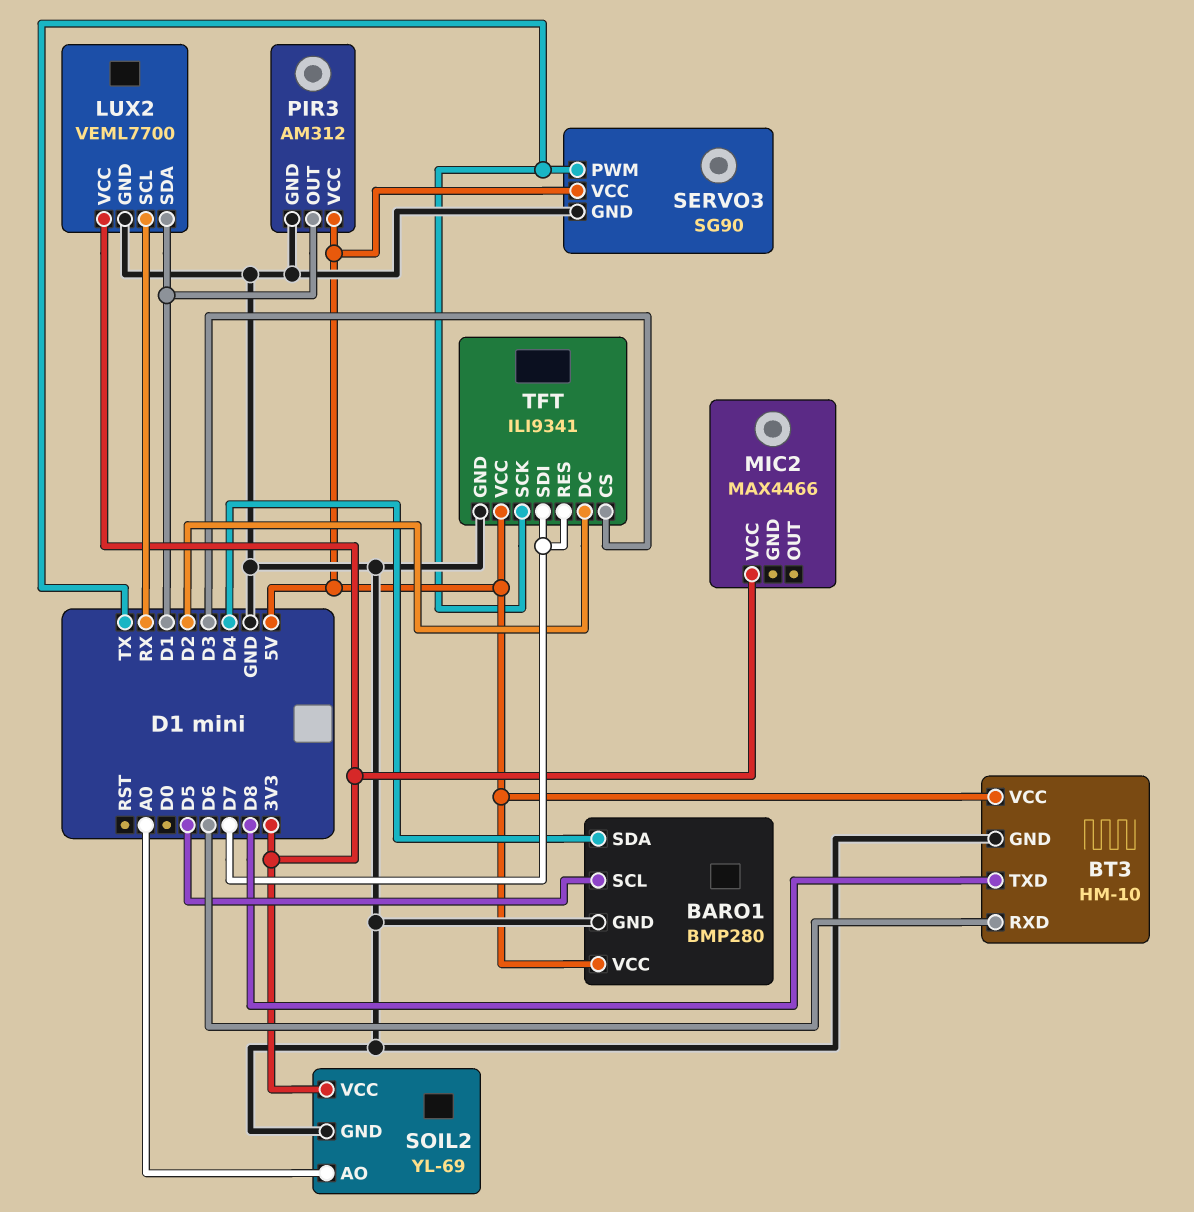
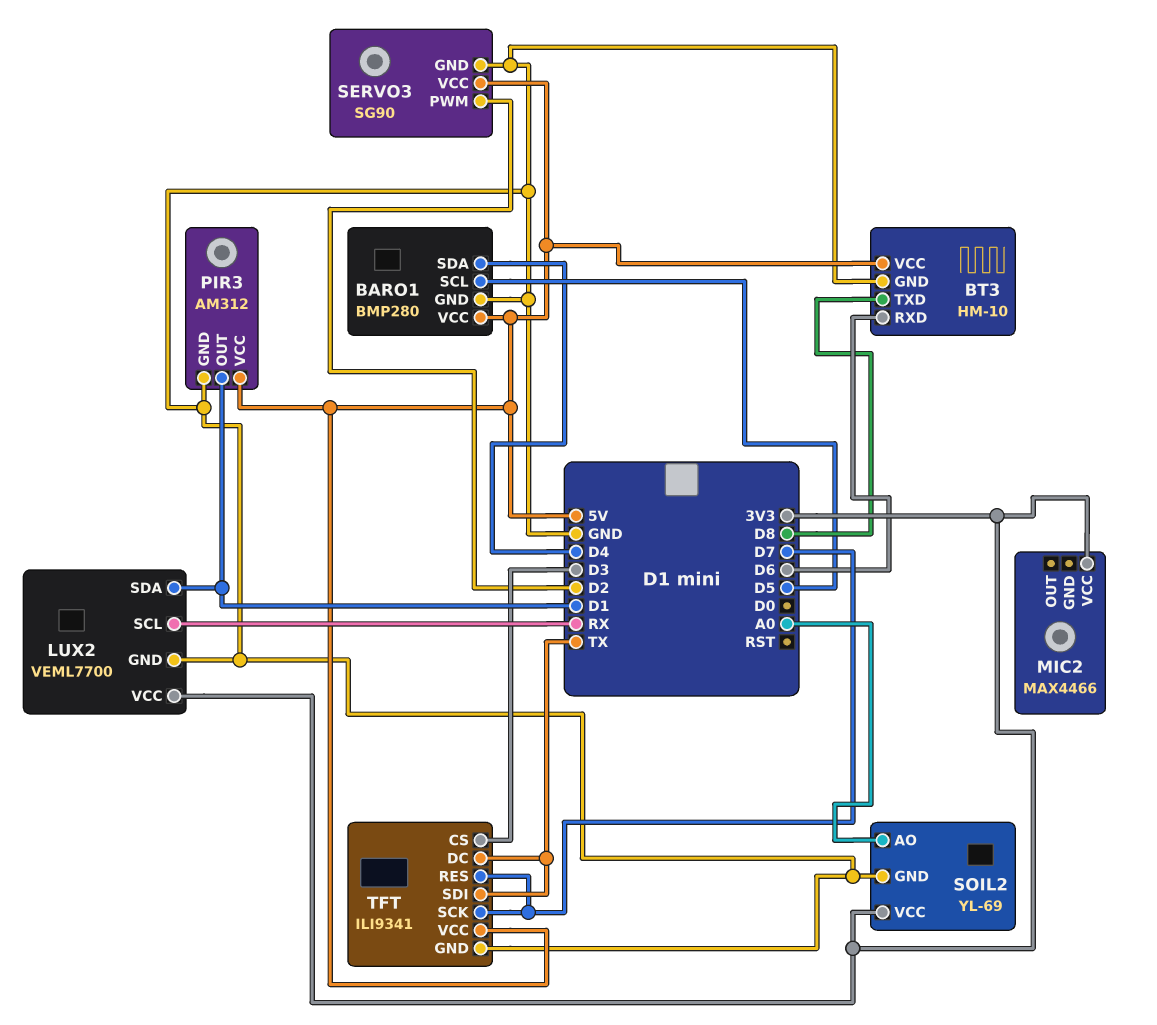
SERVO3 pin PWM: TX -> D2
TFT pin DC: D2 -> TX
TFT pin SCK: TX -> D7
TFT pin SDI: D7 -> TX

